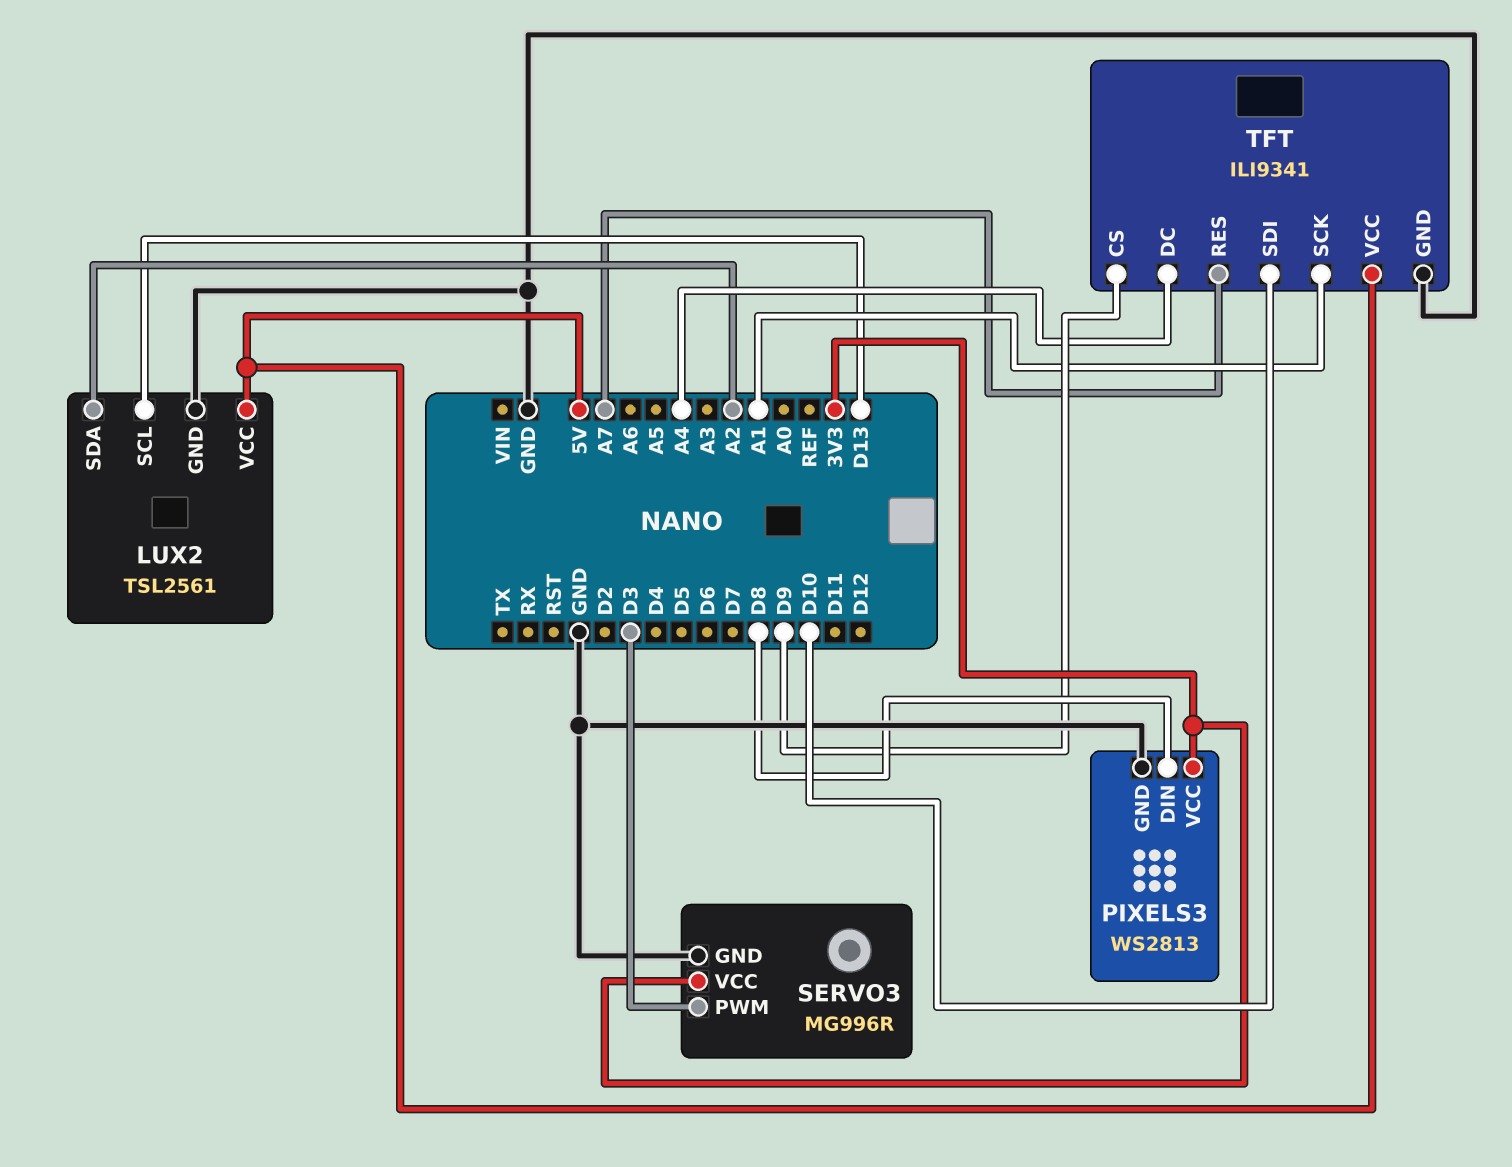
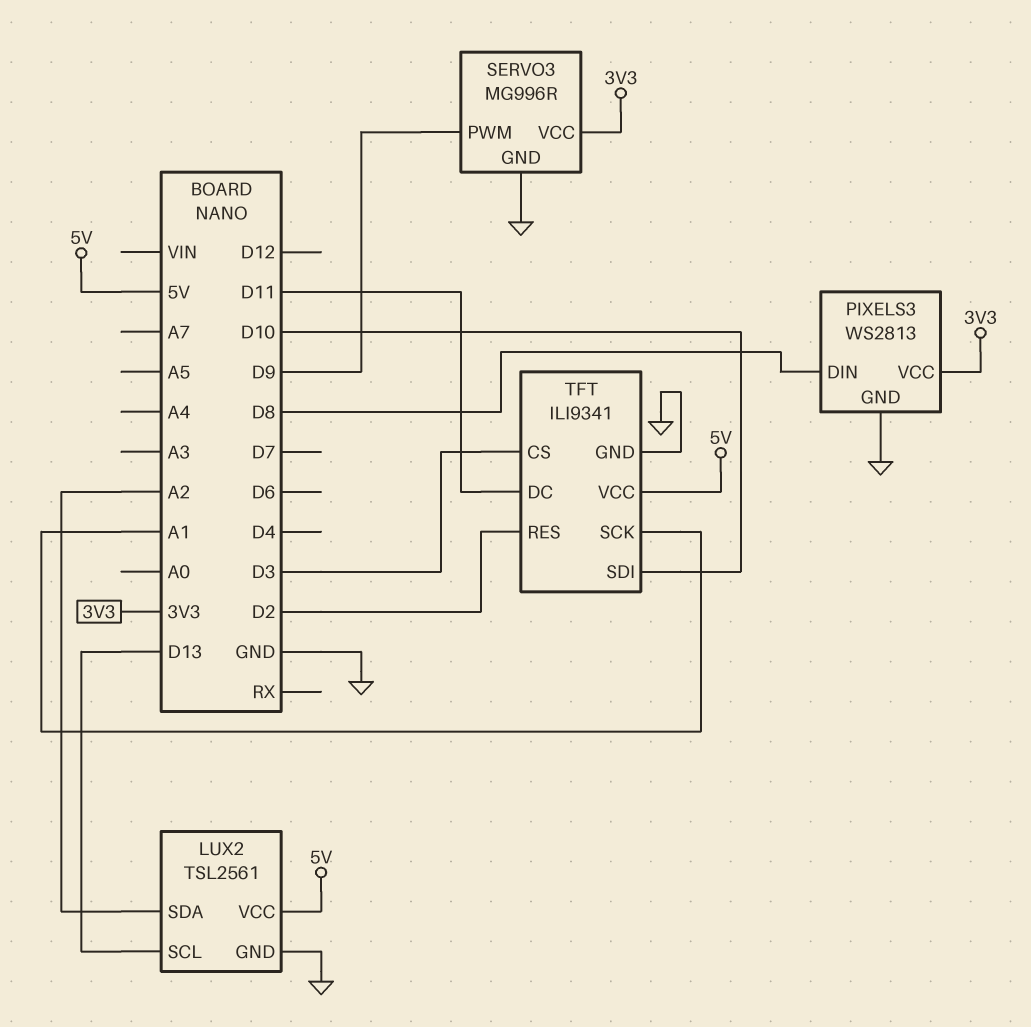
SERVO3 pin PWM: D3 -> D9
TFT pin CS: D9 -> D3
TFT pin DC: A4 -> D11
TFT pin RES: A7 -> D2

